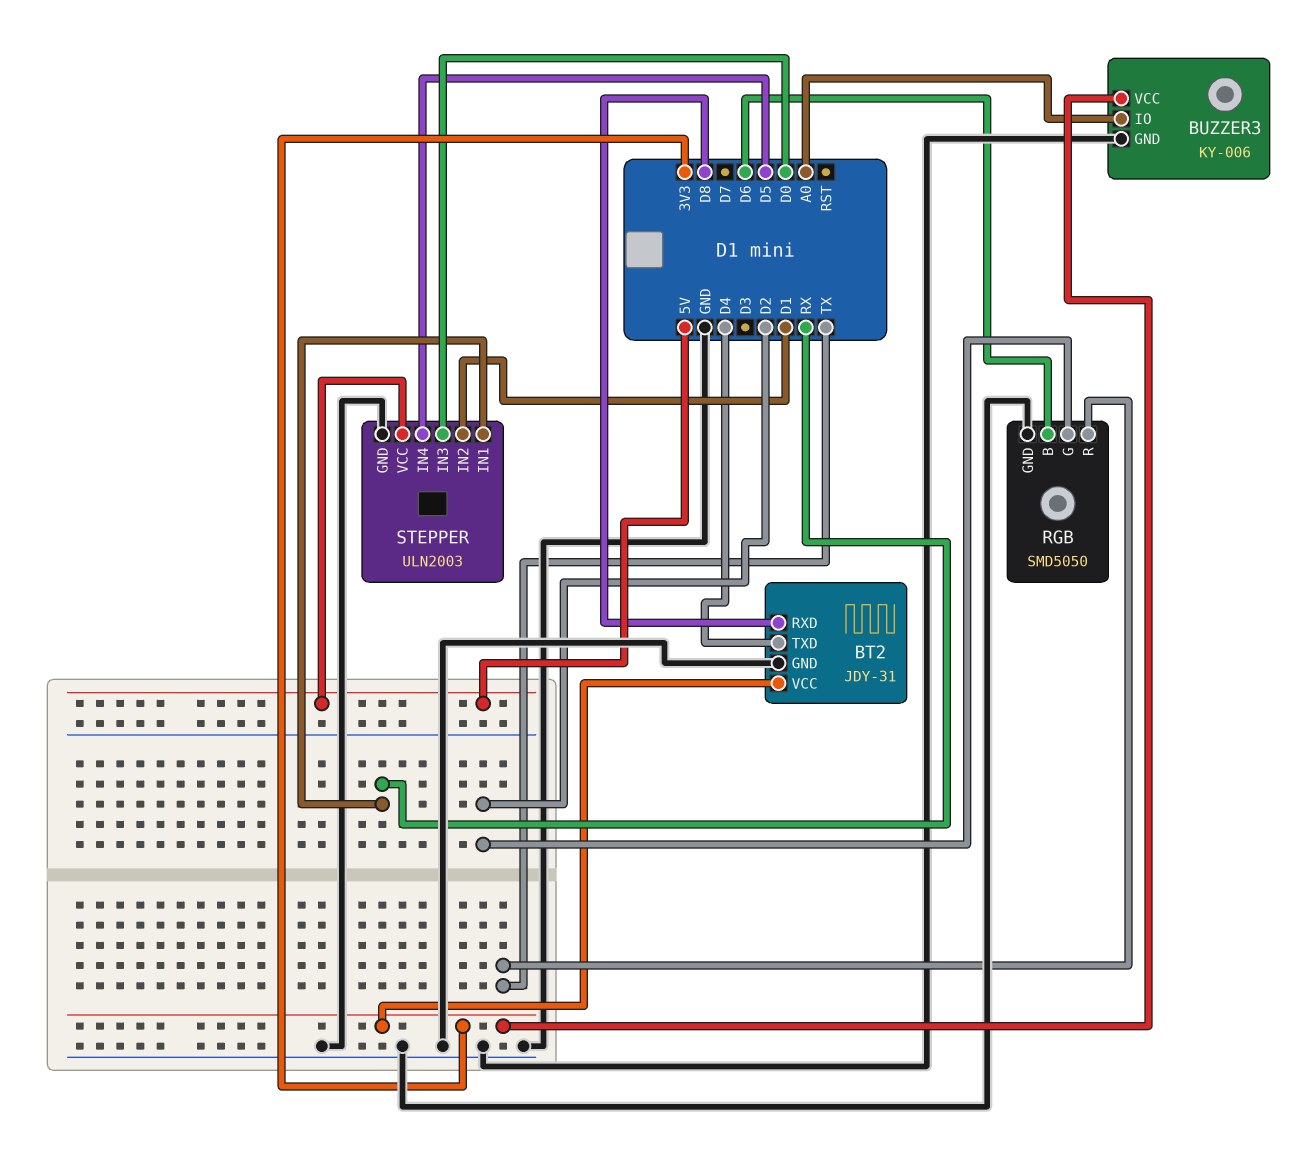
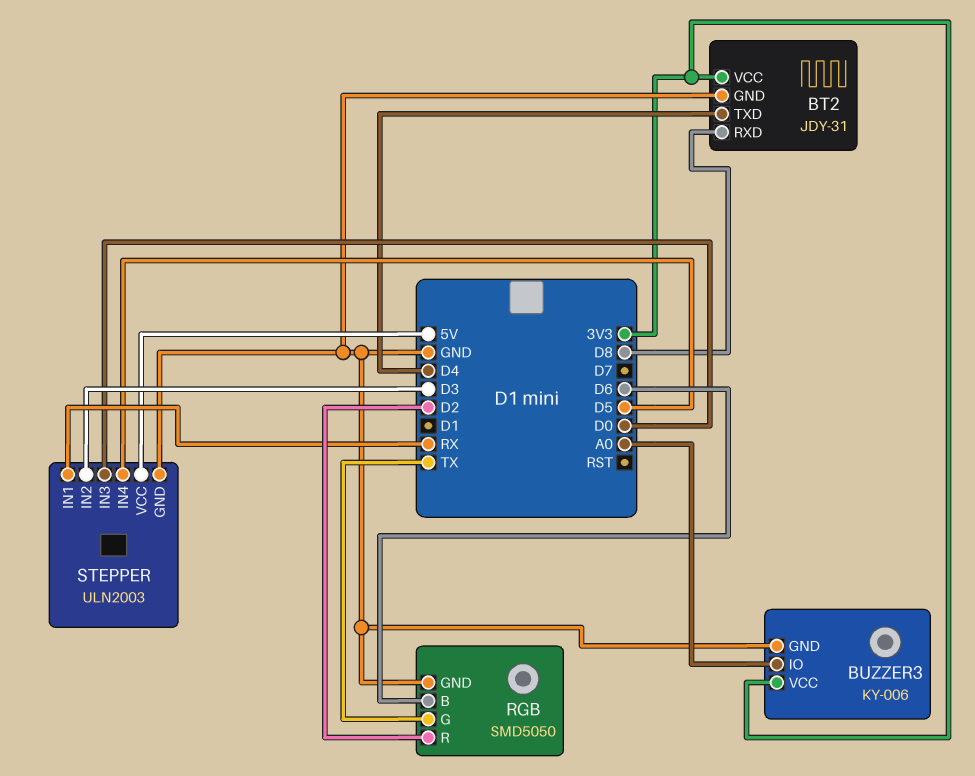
RGB pin G: D2 -> TX
RGB pin R: TX -> D2
STEPPER pin IN2: D1 -> D3

